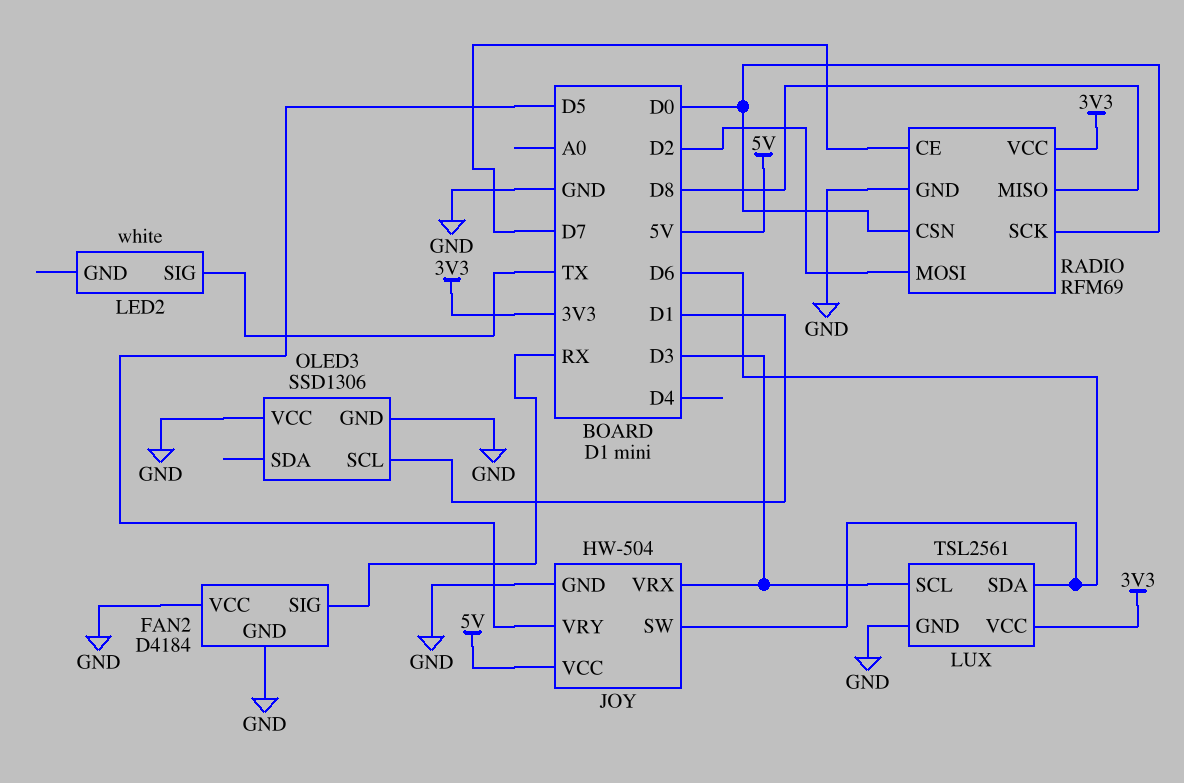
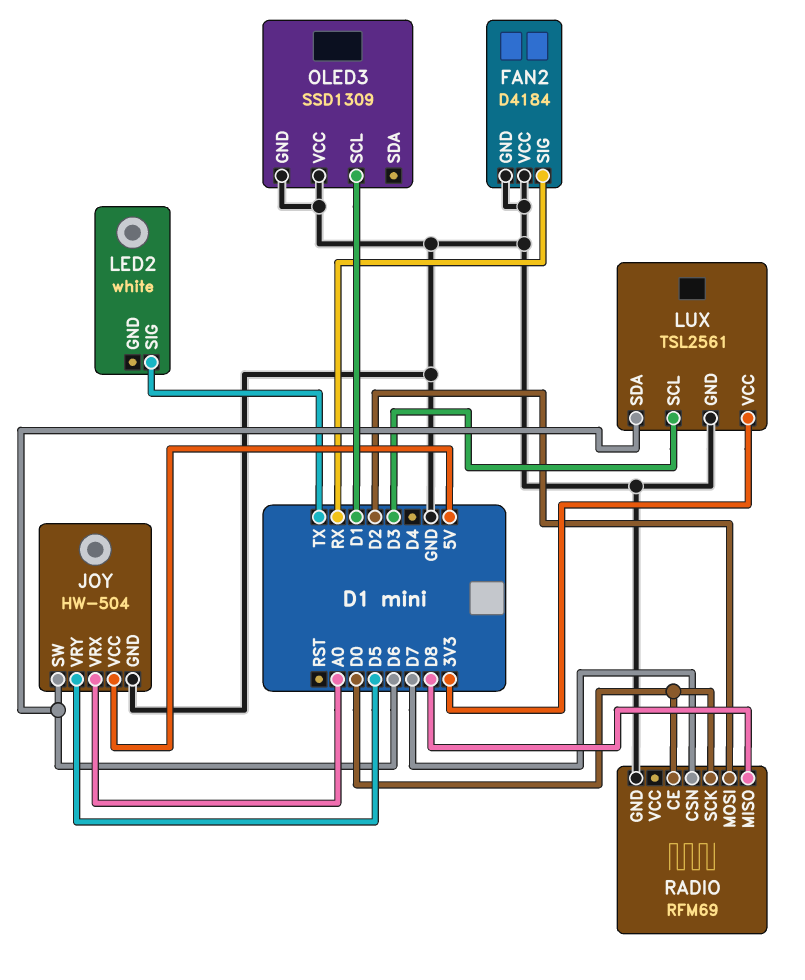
JOY pin VRX: D3 -> A0
OLED3: SSD1306 -> SSD1309
RADIO pin CE: D7 -> D0
RADIO pin CSN: D0 -> D7
RADIO pin VCC: 3V3 -> none

